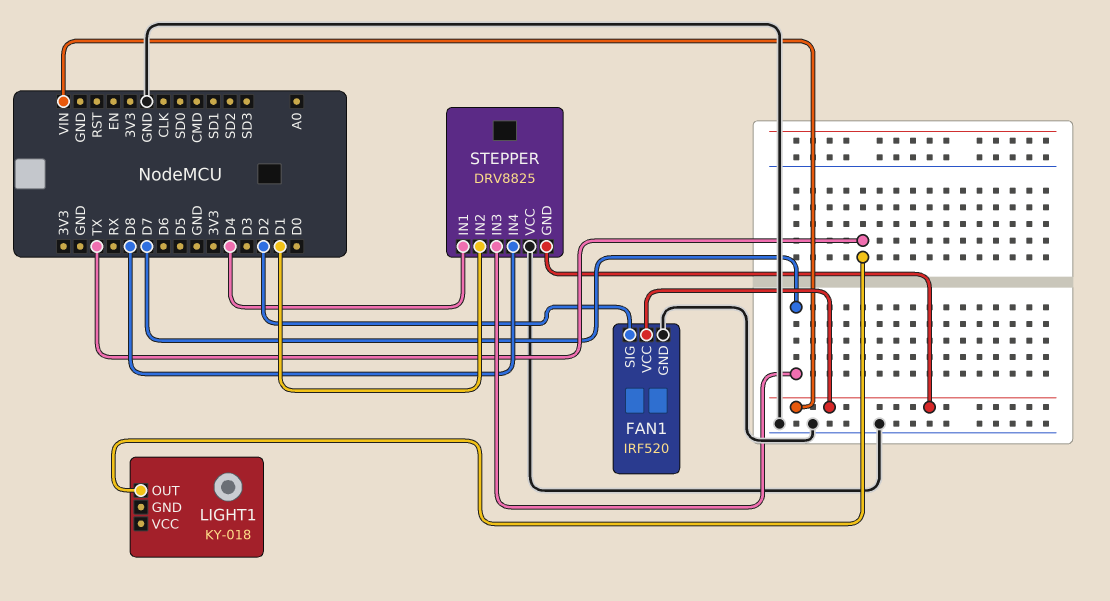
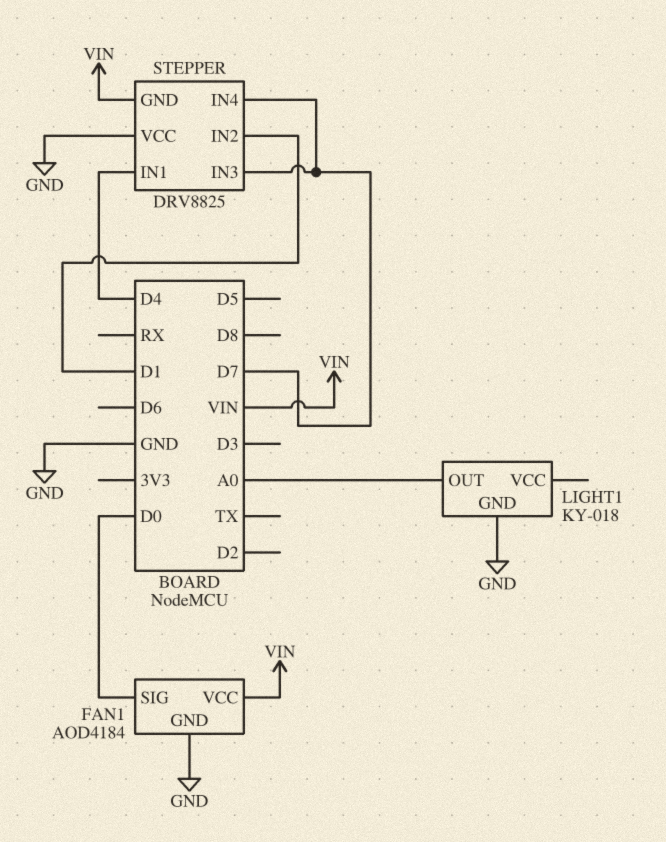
FAN1: IRF520 -> AOD4184
FAN1 pin SIG: D2 -> D0
LIGHT1 pin GND: none -> GND
LIGHT1 pin OUT: TX -> A0
STEPPER pin IN4: D8 -> D7

